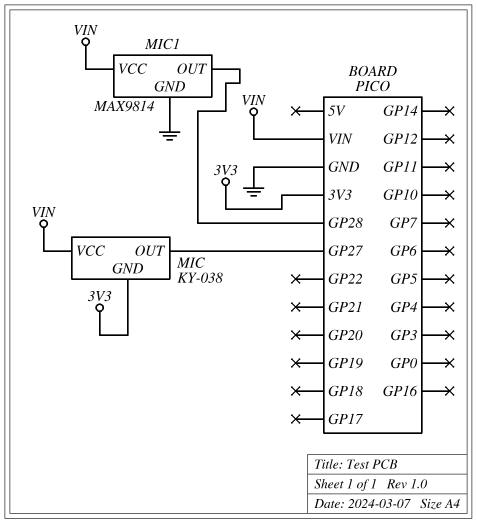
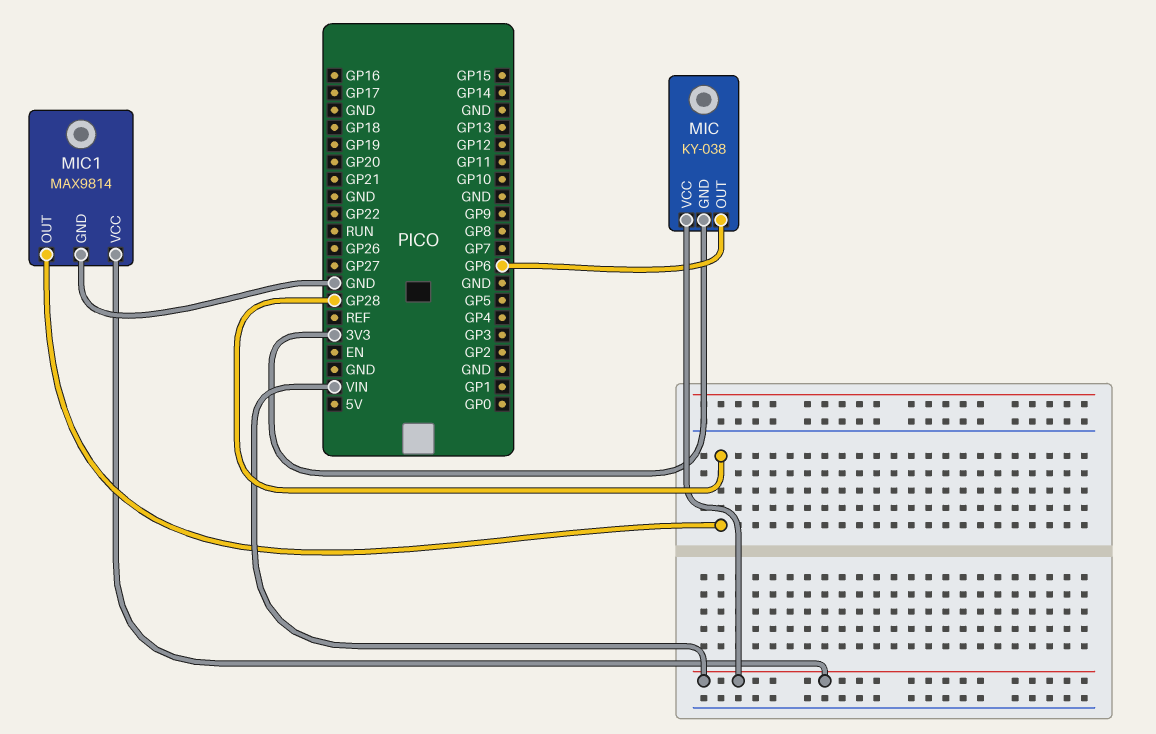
MIC pin OUT: GP27 -> GP6

